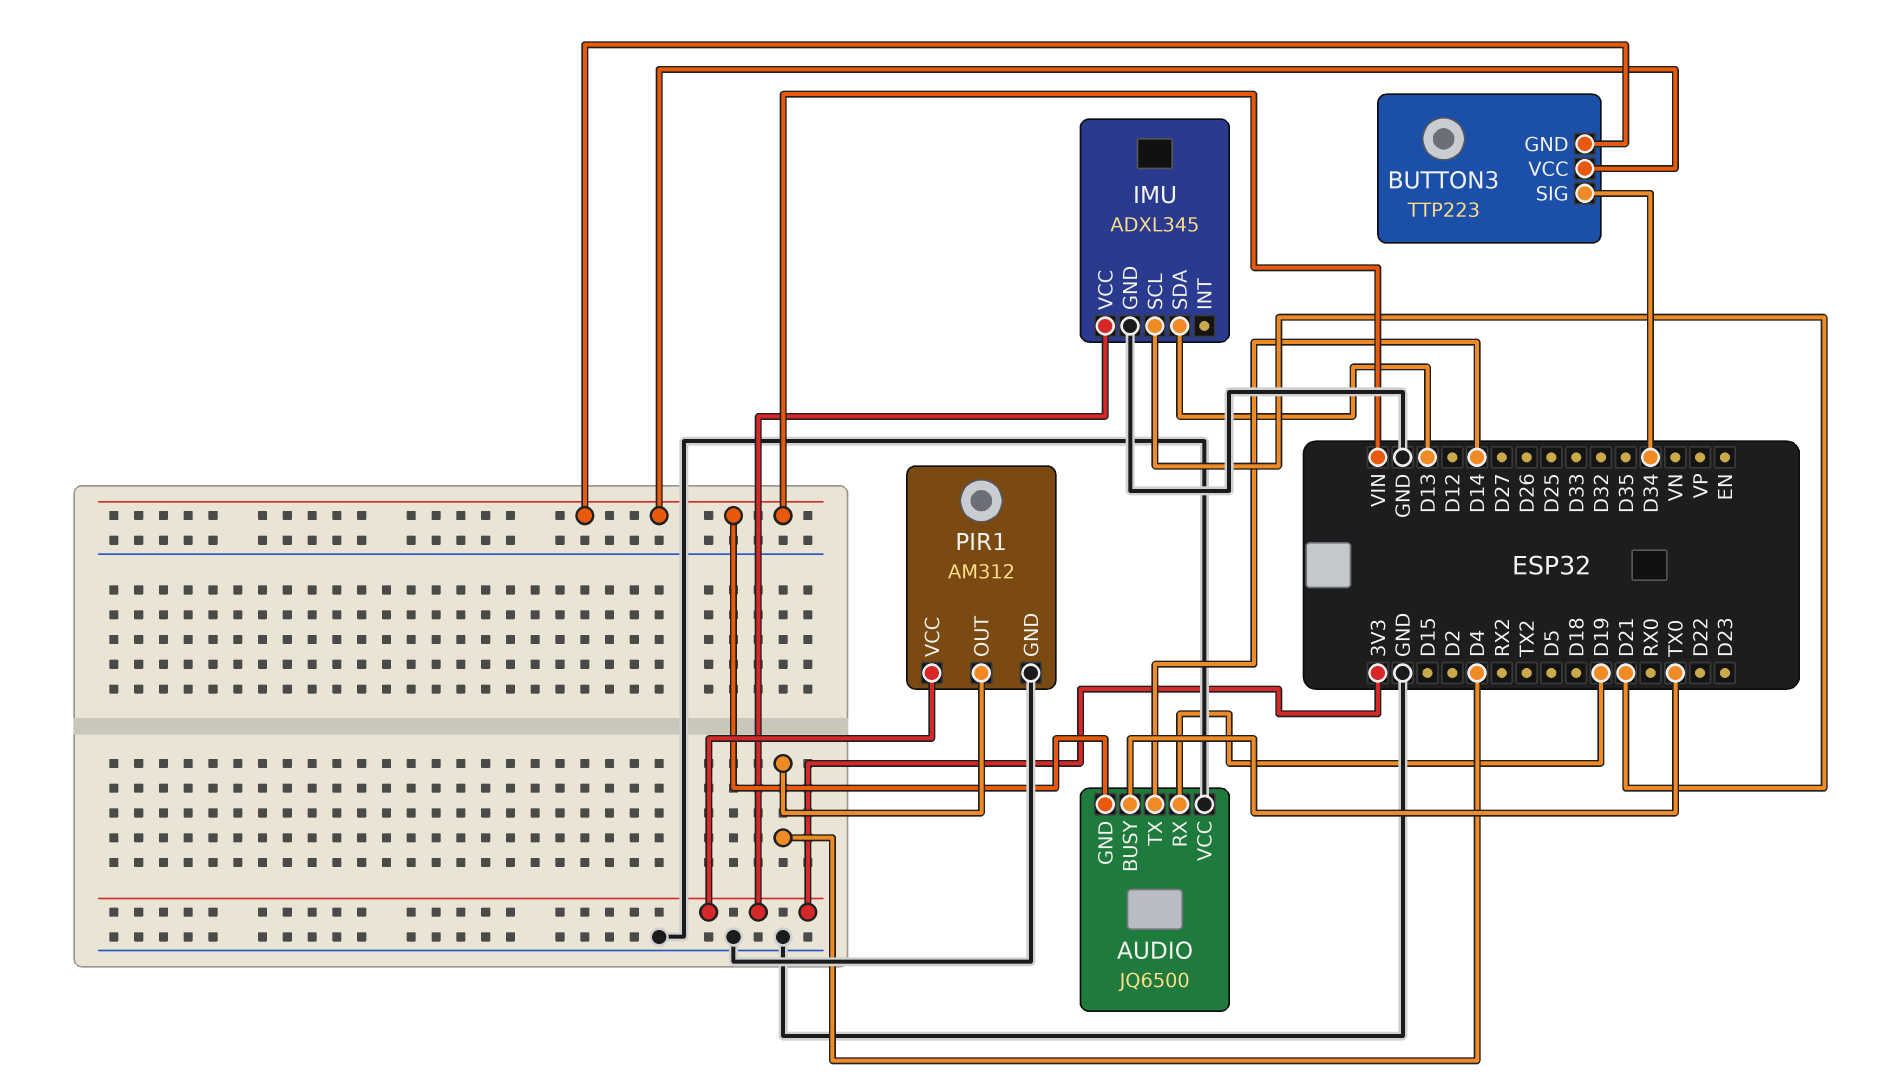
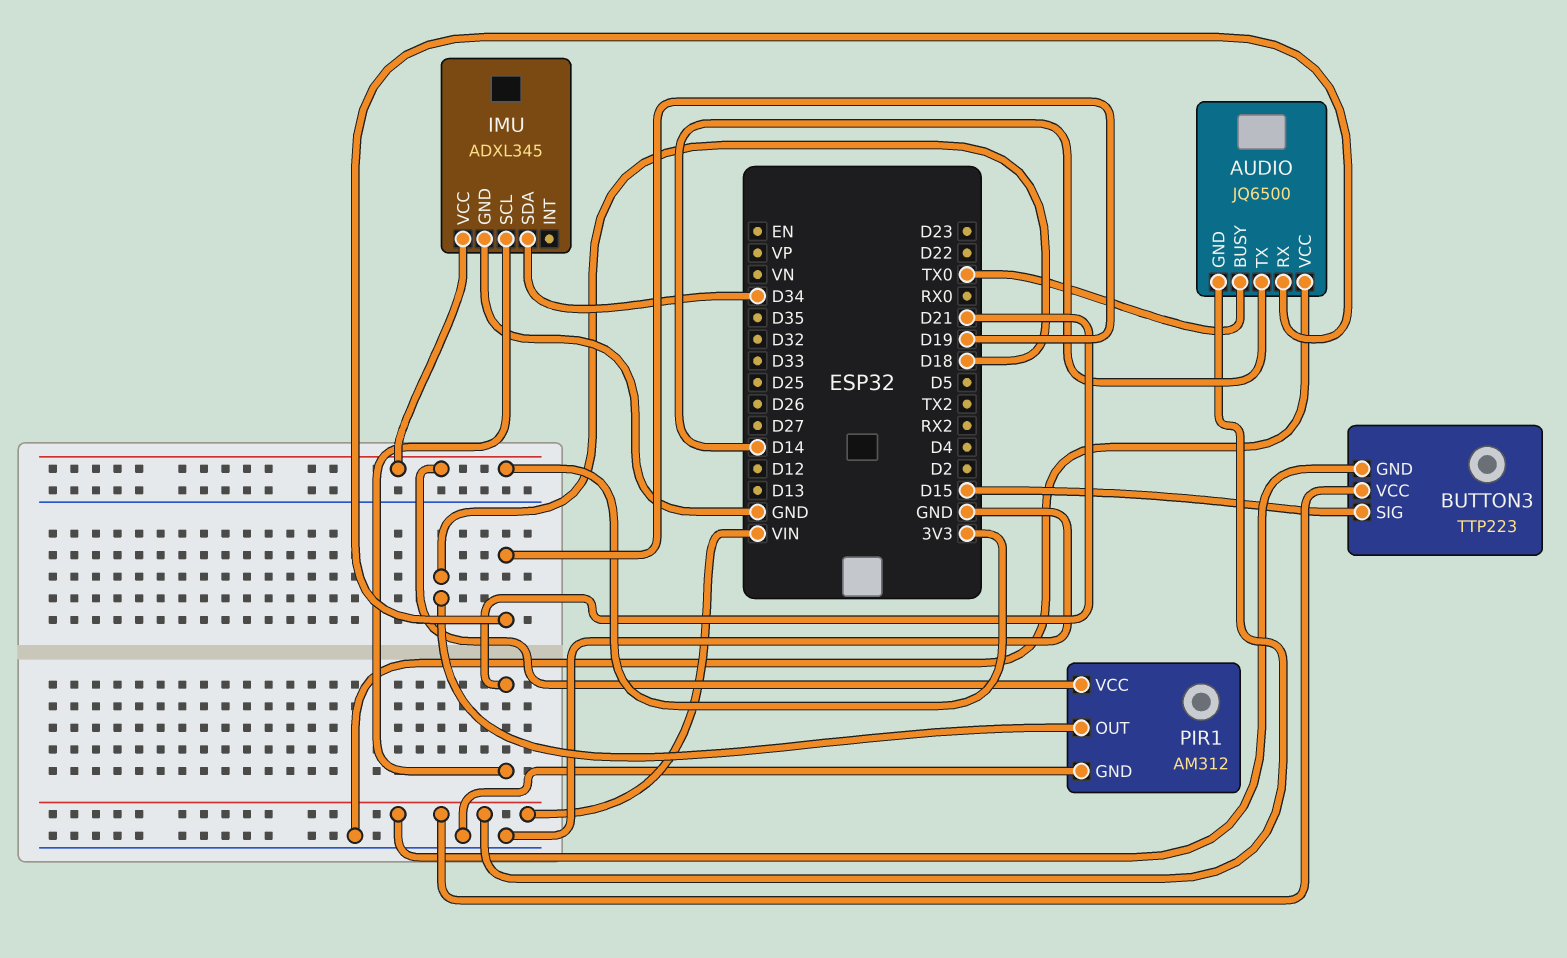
BUTTON3 pin SIG: D34 -> D15
IMU pin SDA: D13 -> D34
PIR1 pin OUT: D4 -> D18

